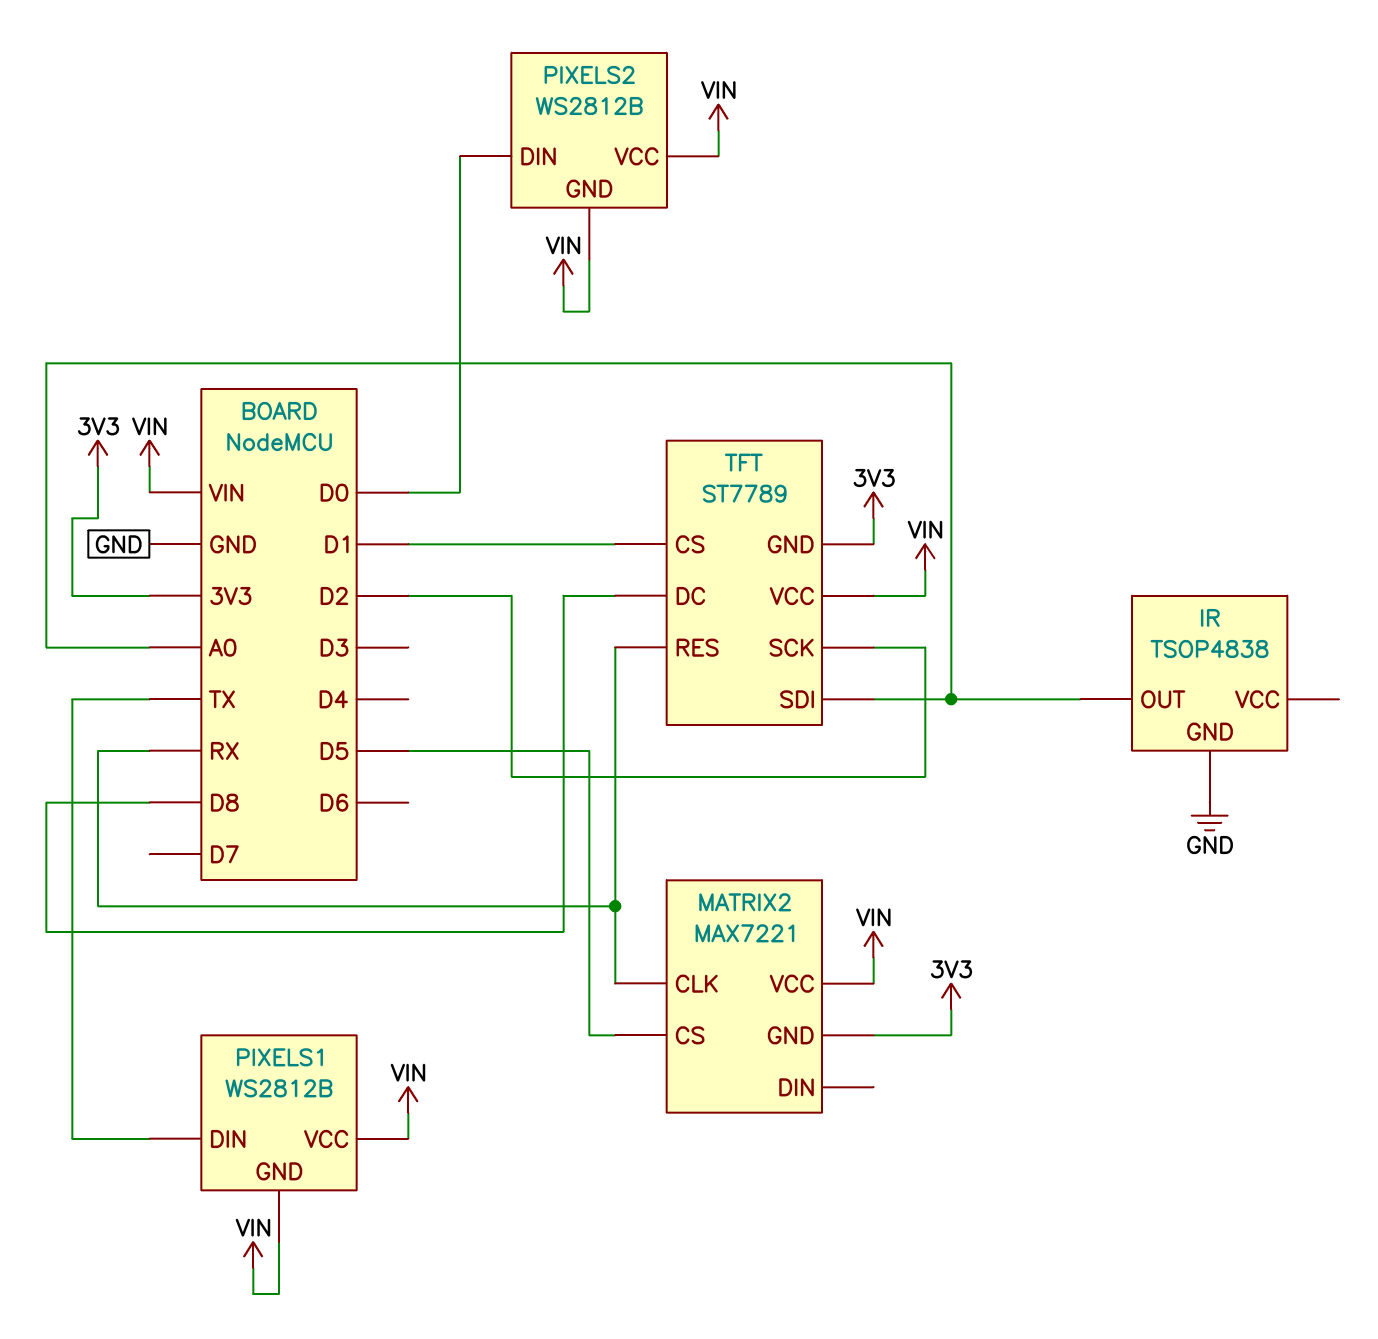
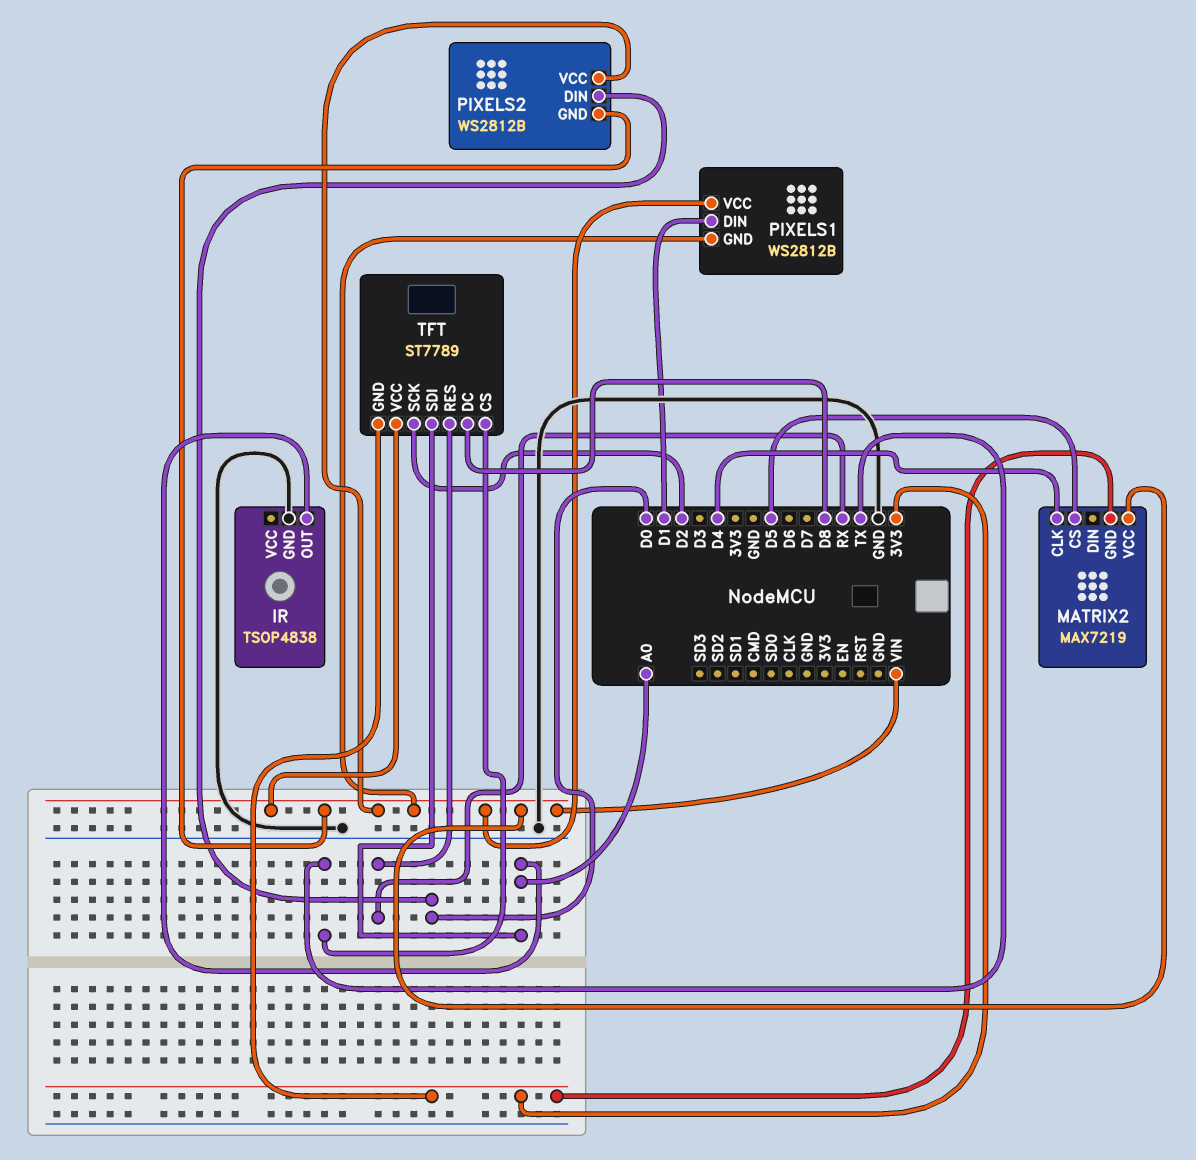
MATRIX2: MAX7221 -> MAX7219
MATRIX2 pin CLK: RX -> D4
PIXELS1 pin DIN: TX -> D1
TFT pin CS: D1 -> TX

